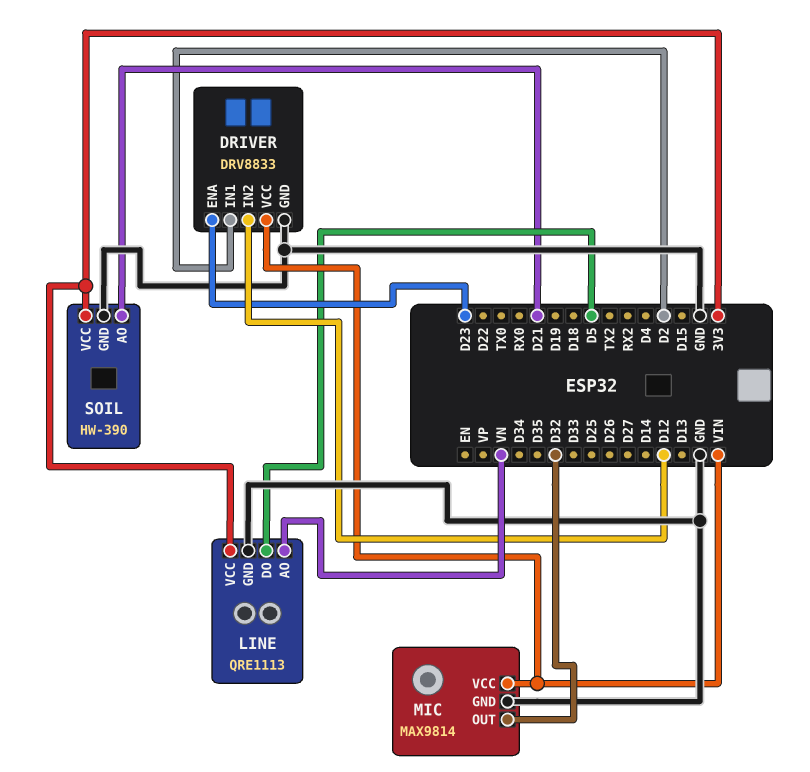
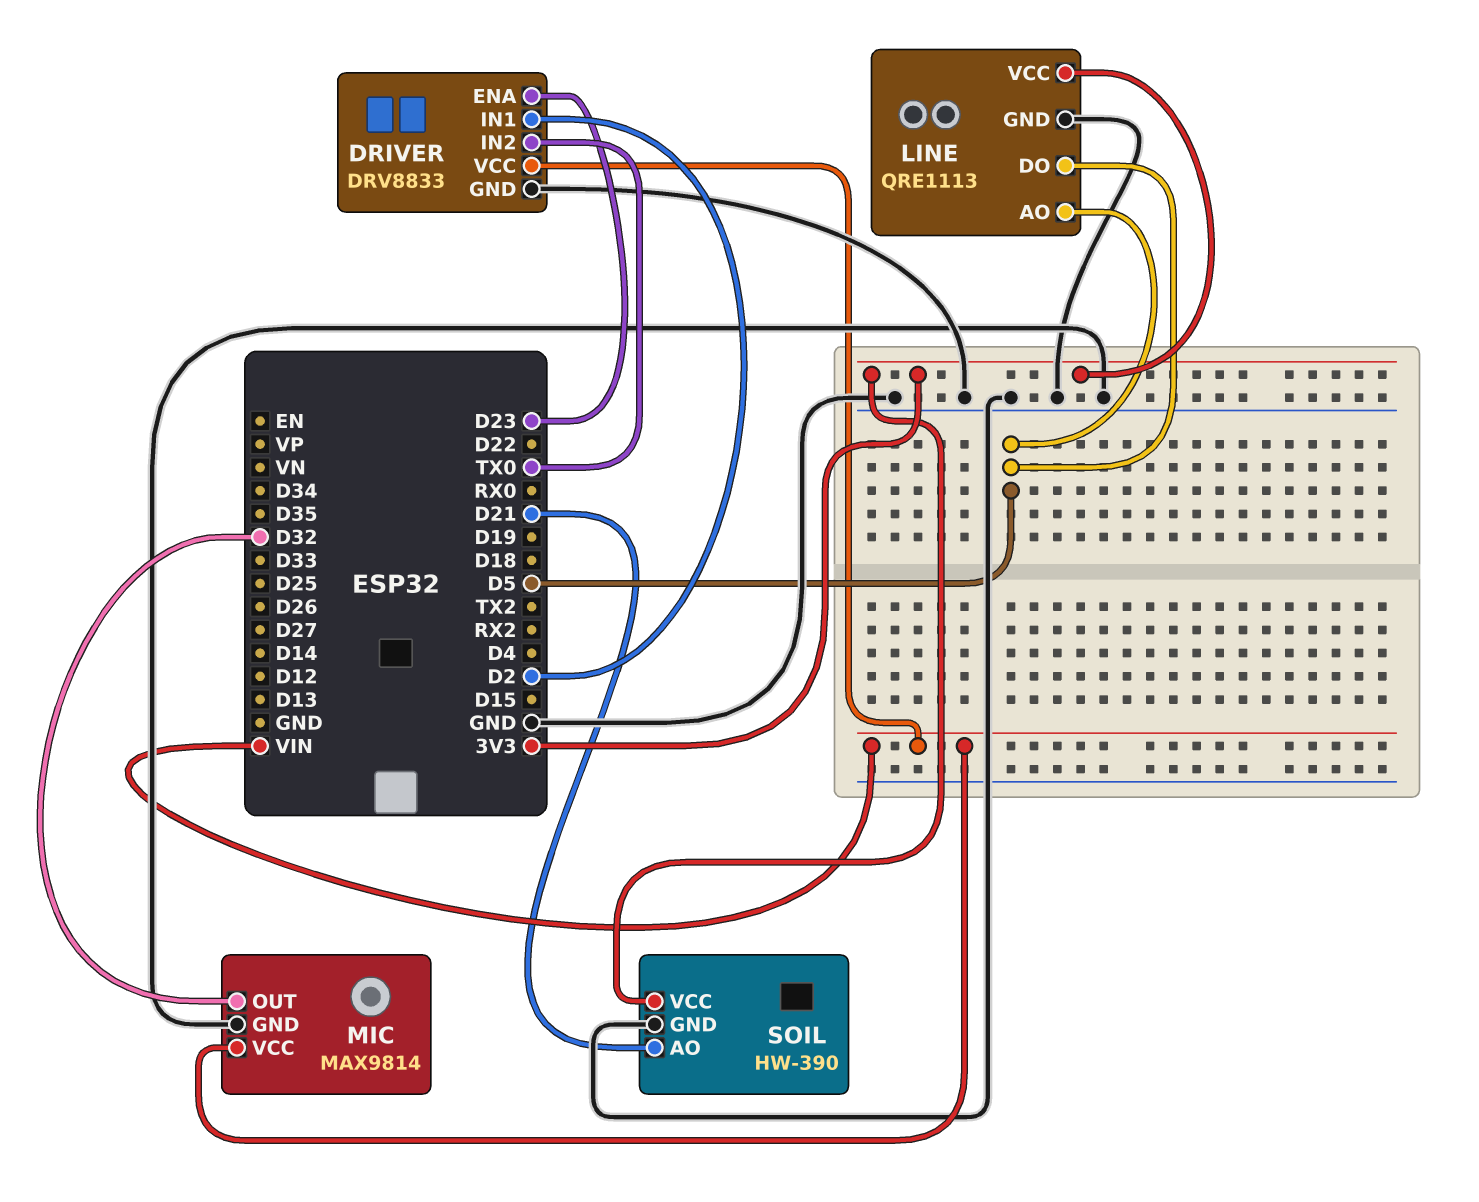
DRIVER pin IN2: D12 -> TX0
LINE pin AO: VN -> D5

